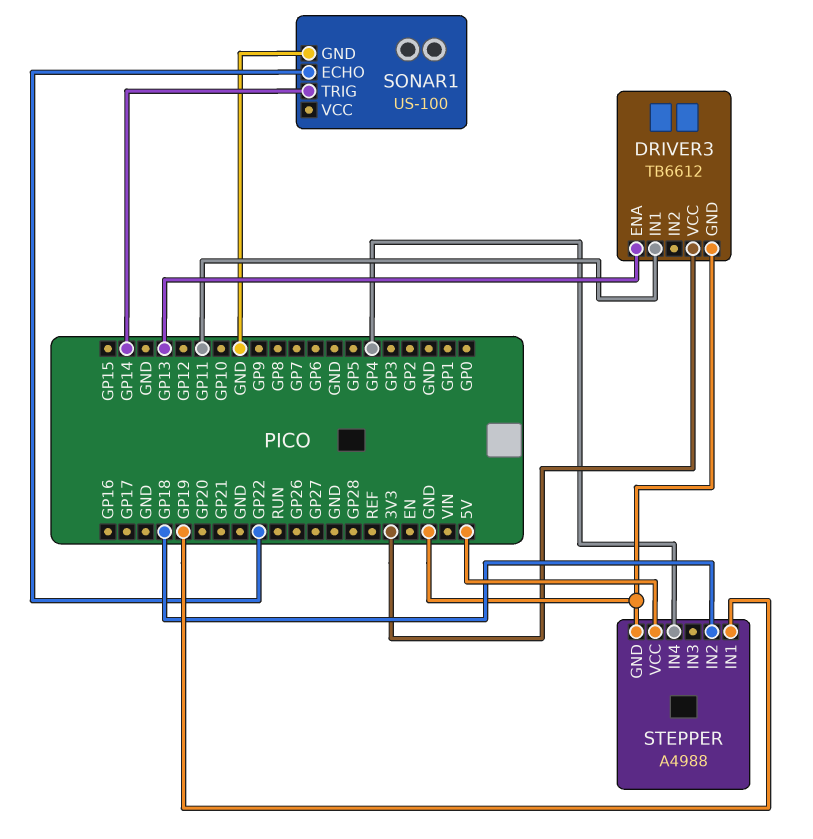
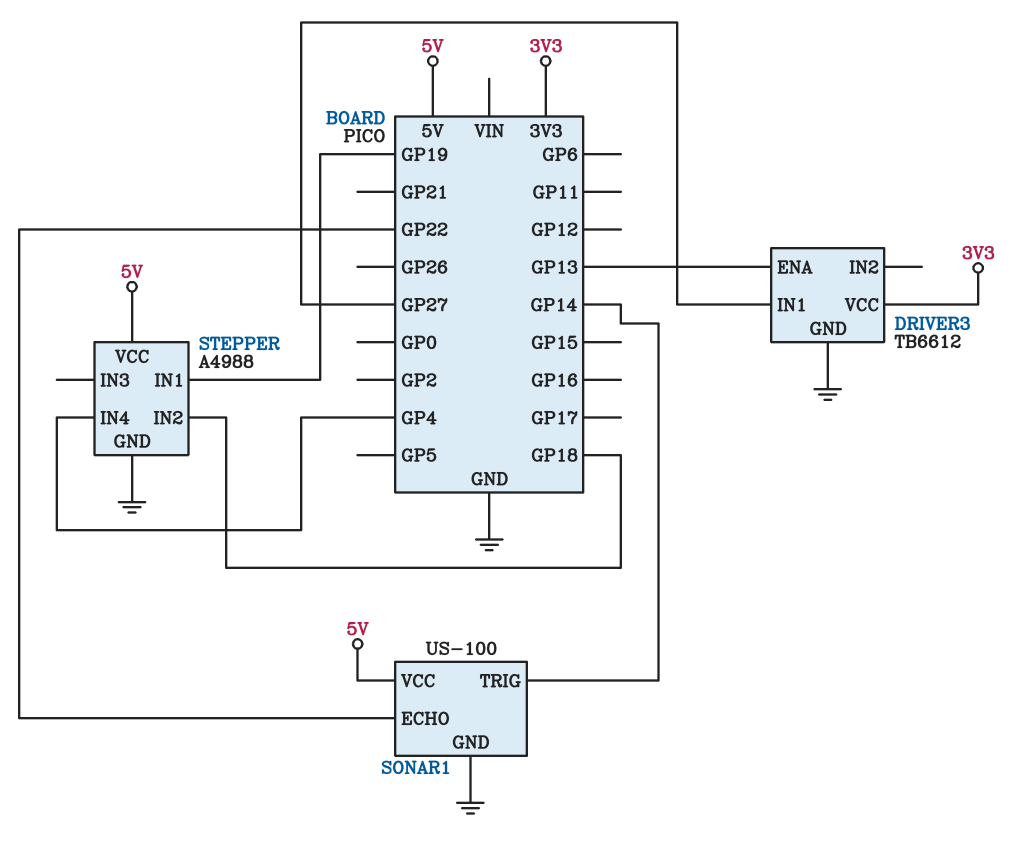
DRIVER3 pin IN1: GP11 -> GP27
SONAR1 pin VCC: none -> 5V

